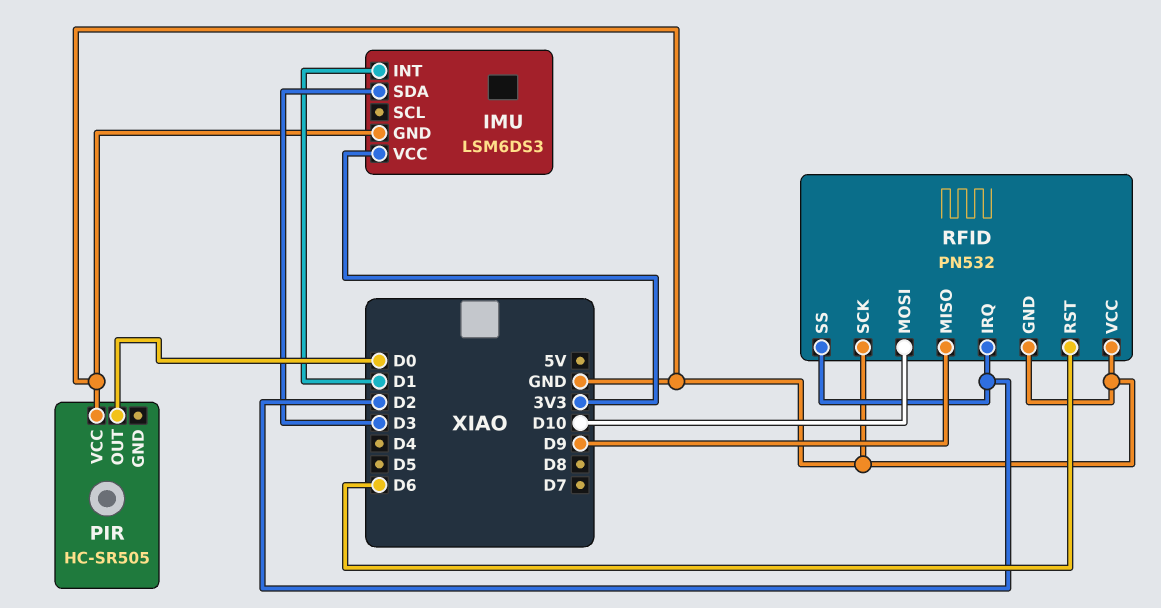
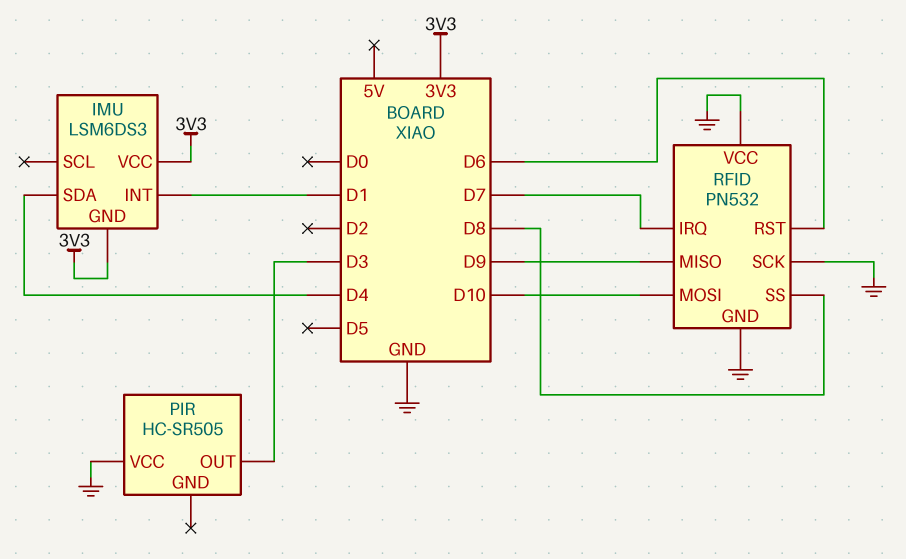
IMU pin GND: GND -> 3V3
IMU pin SDA: D3 -> D4
PIR pin OUT: D0 -> D3
RFID pin IRQ: D2 -> D7
RFID pin SS: D2 -> D8

